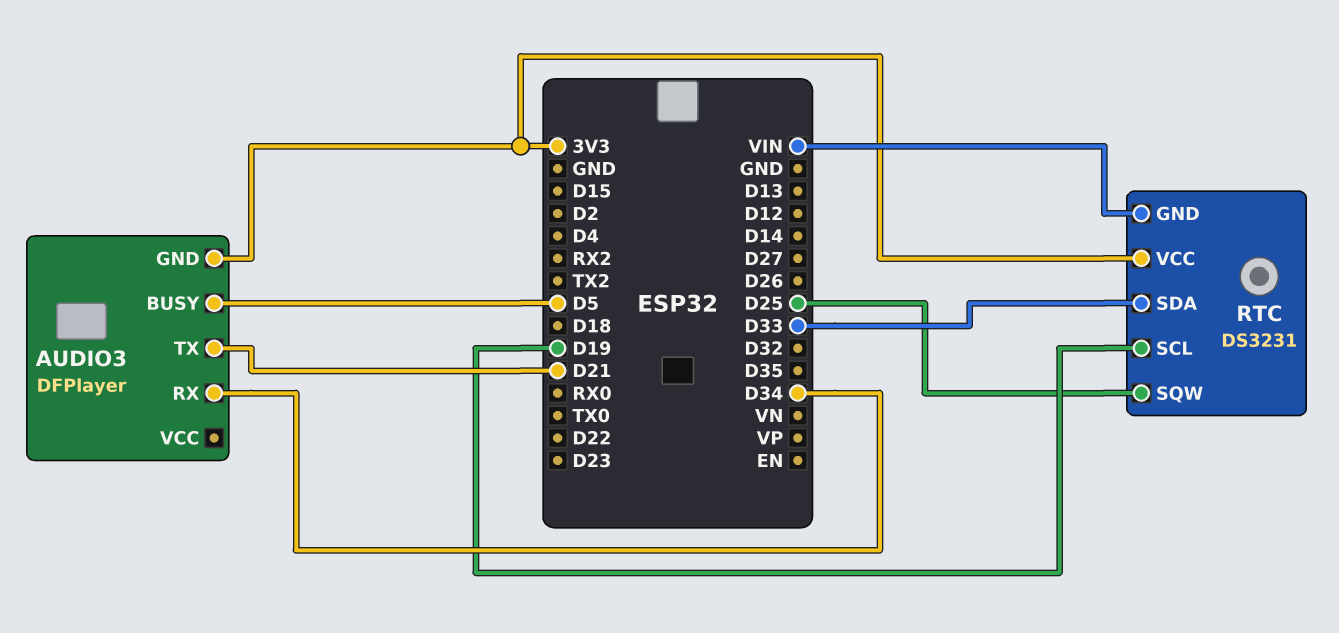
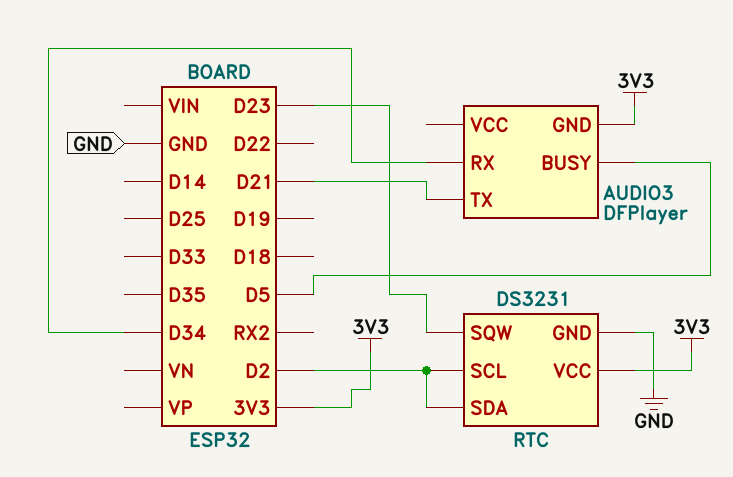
RTC pin GND: VIN -> GND
RTC pin SCL: D19 -> D2
RTC pin SDA: D33 -> D2
RTC pin SQW: D25 -> D23

